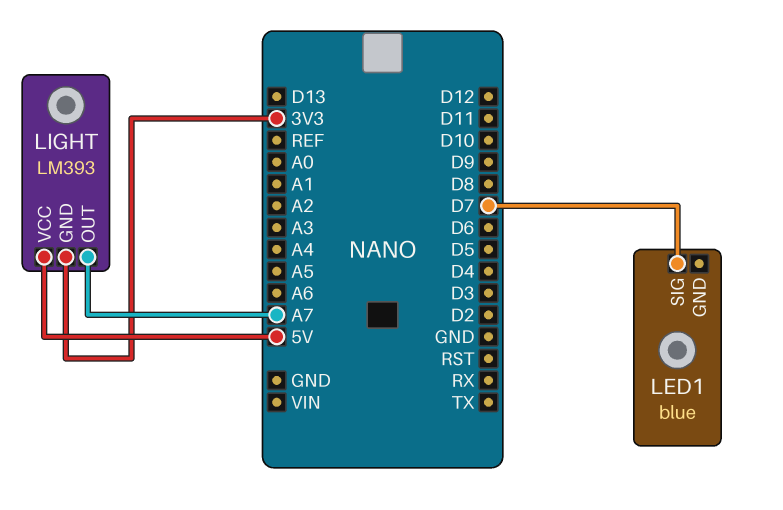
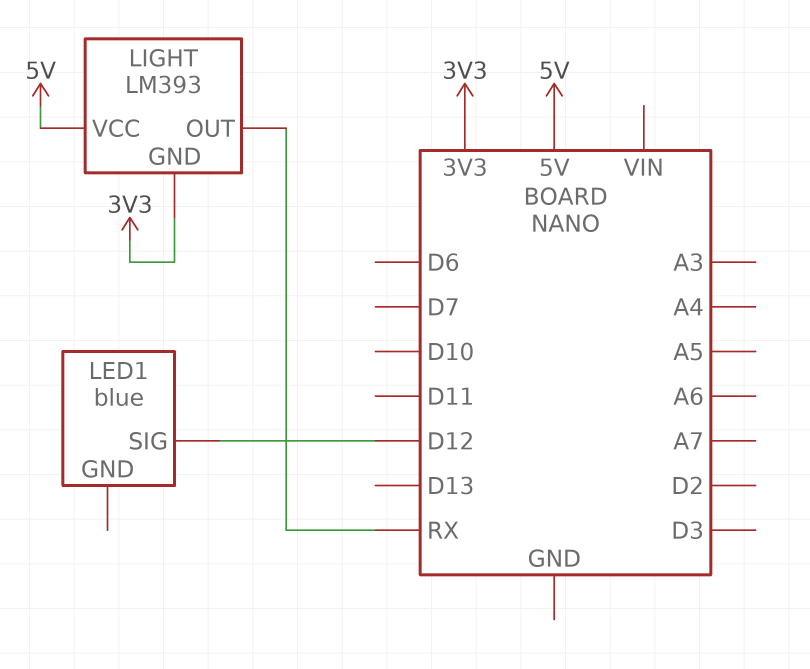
LED1 pin SIG: D7 -> D12
LIGHT pin OUT: A7 -> RX

